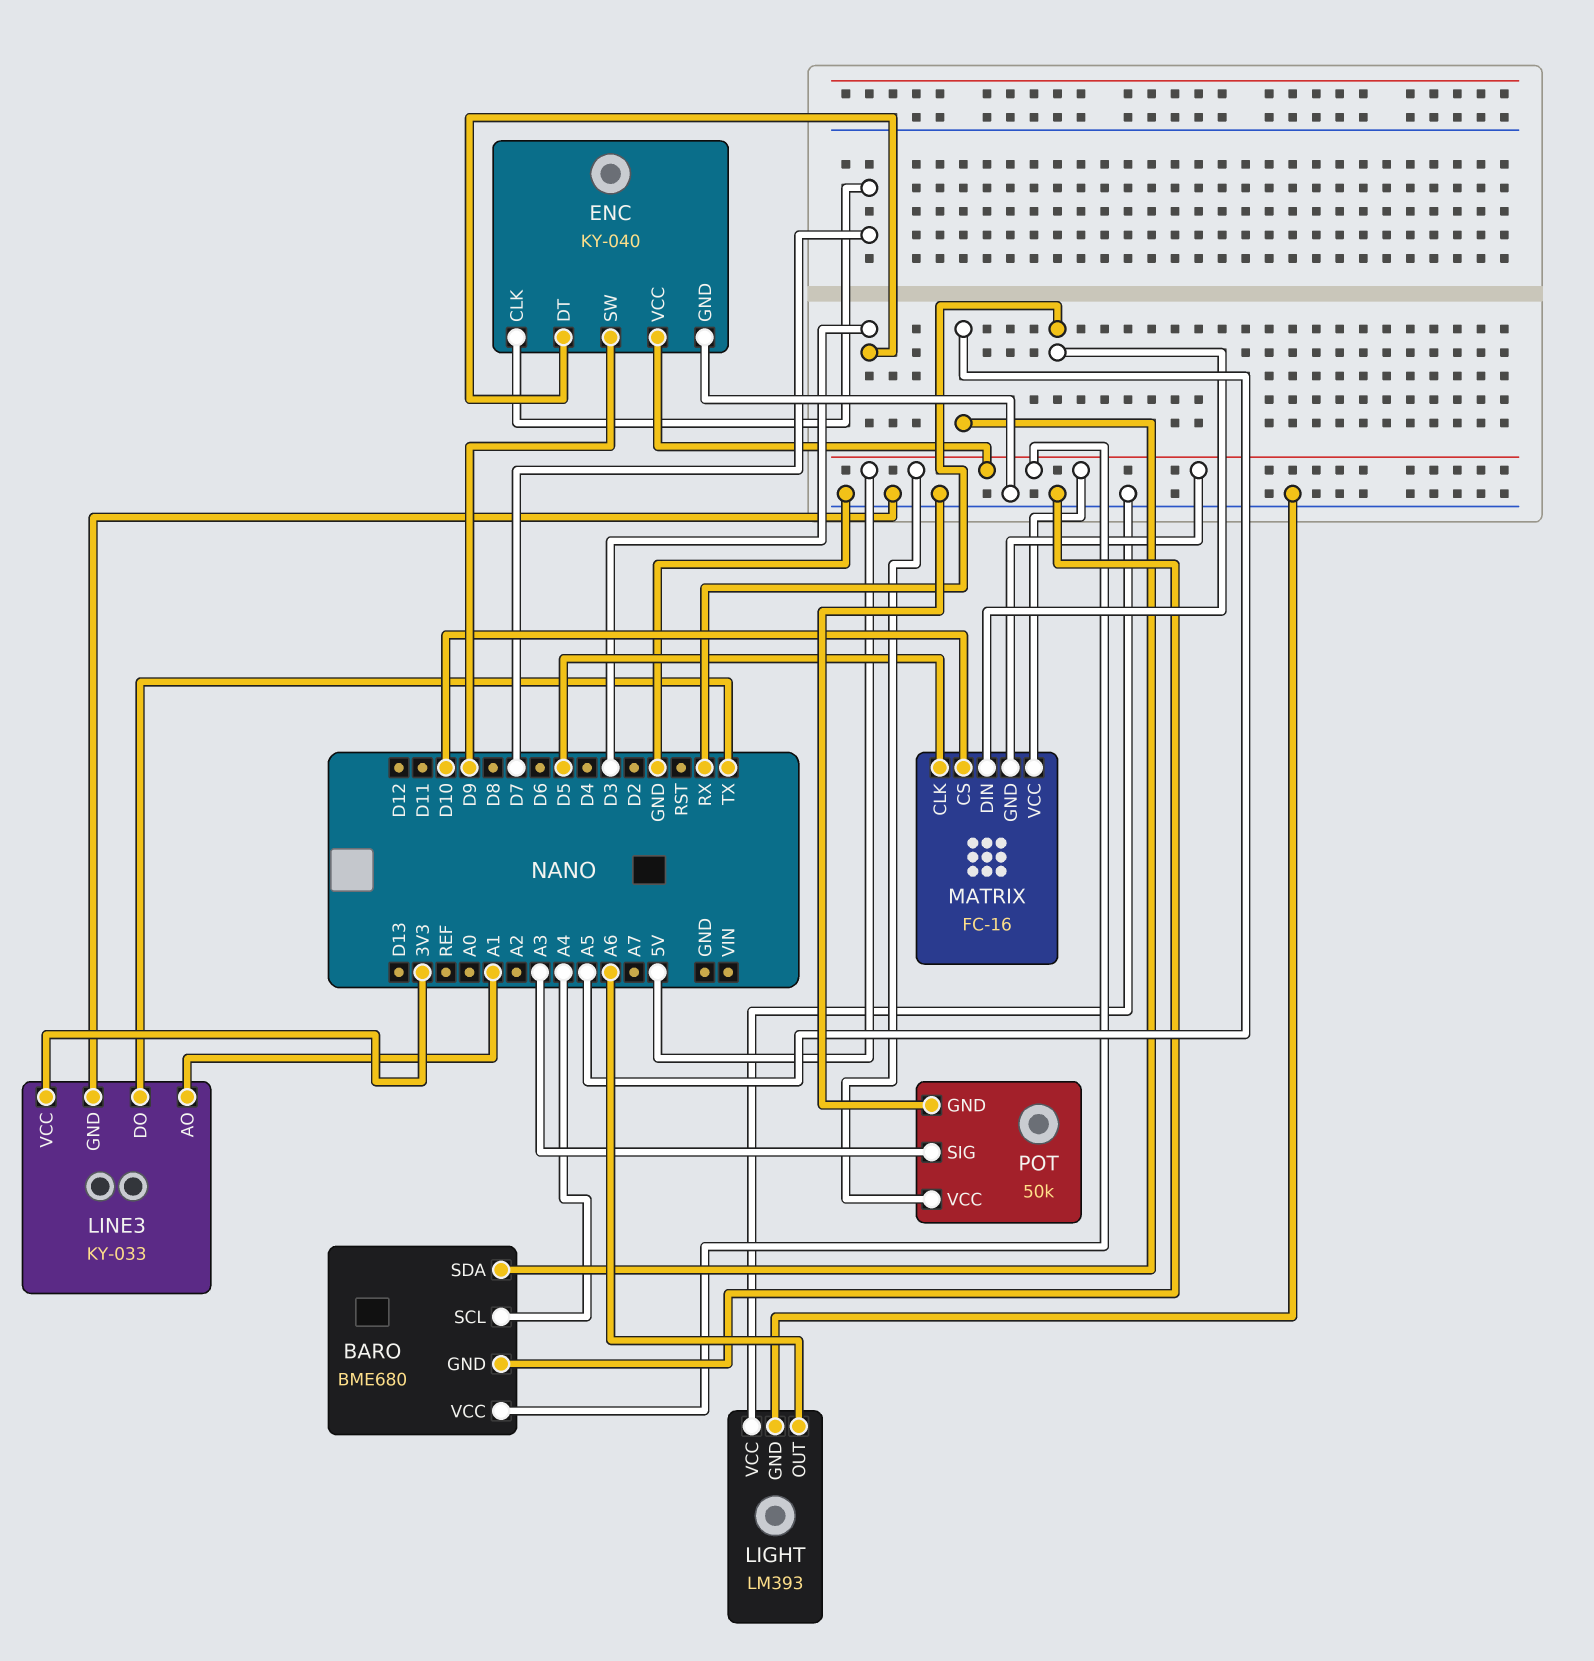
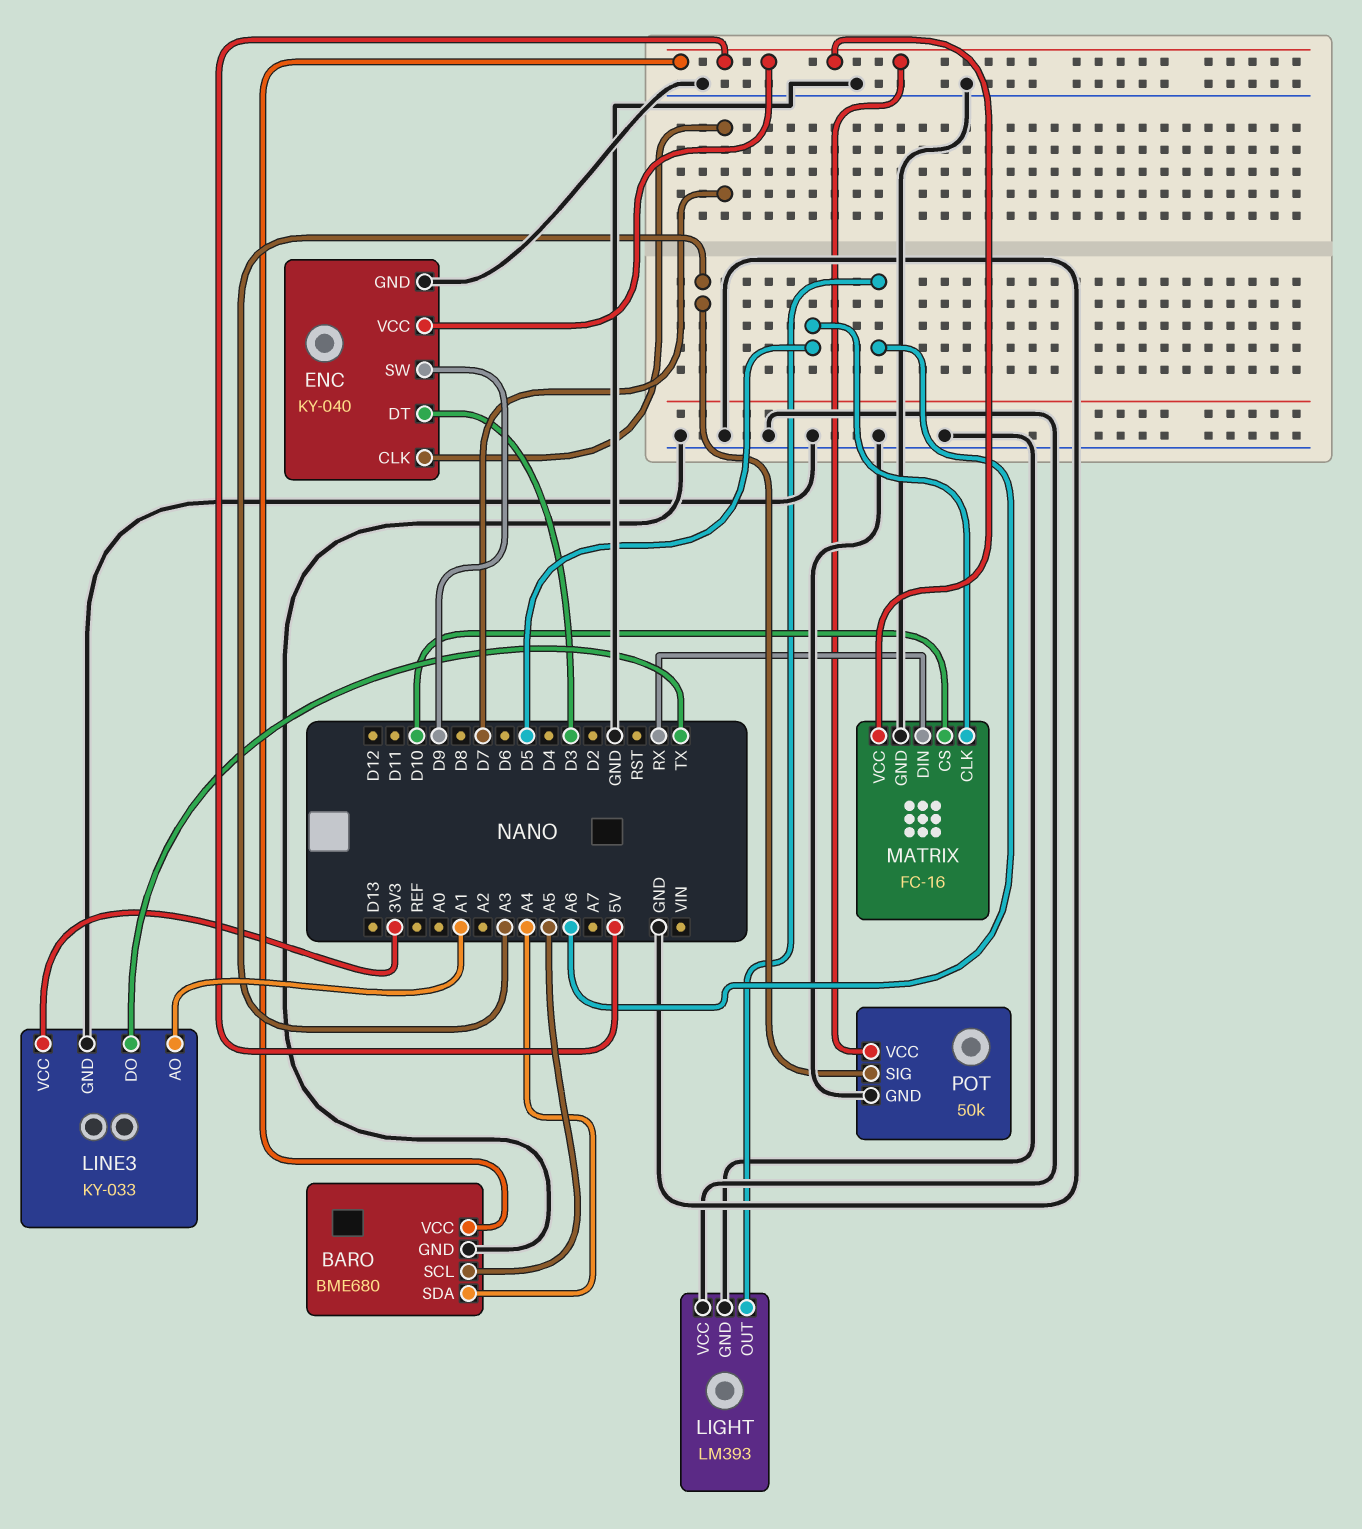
BARO pin SCL: A4 -> A5
BARO pin SDA: A5 -> A4
MATRIX pin GND: 5V -> GND

